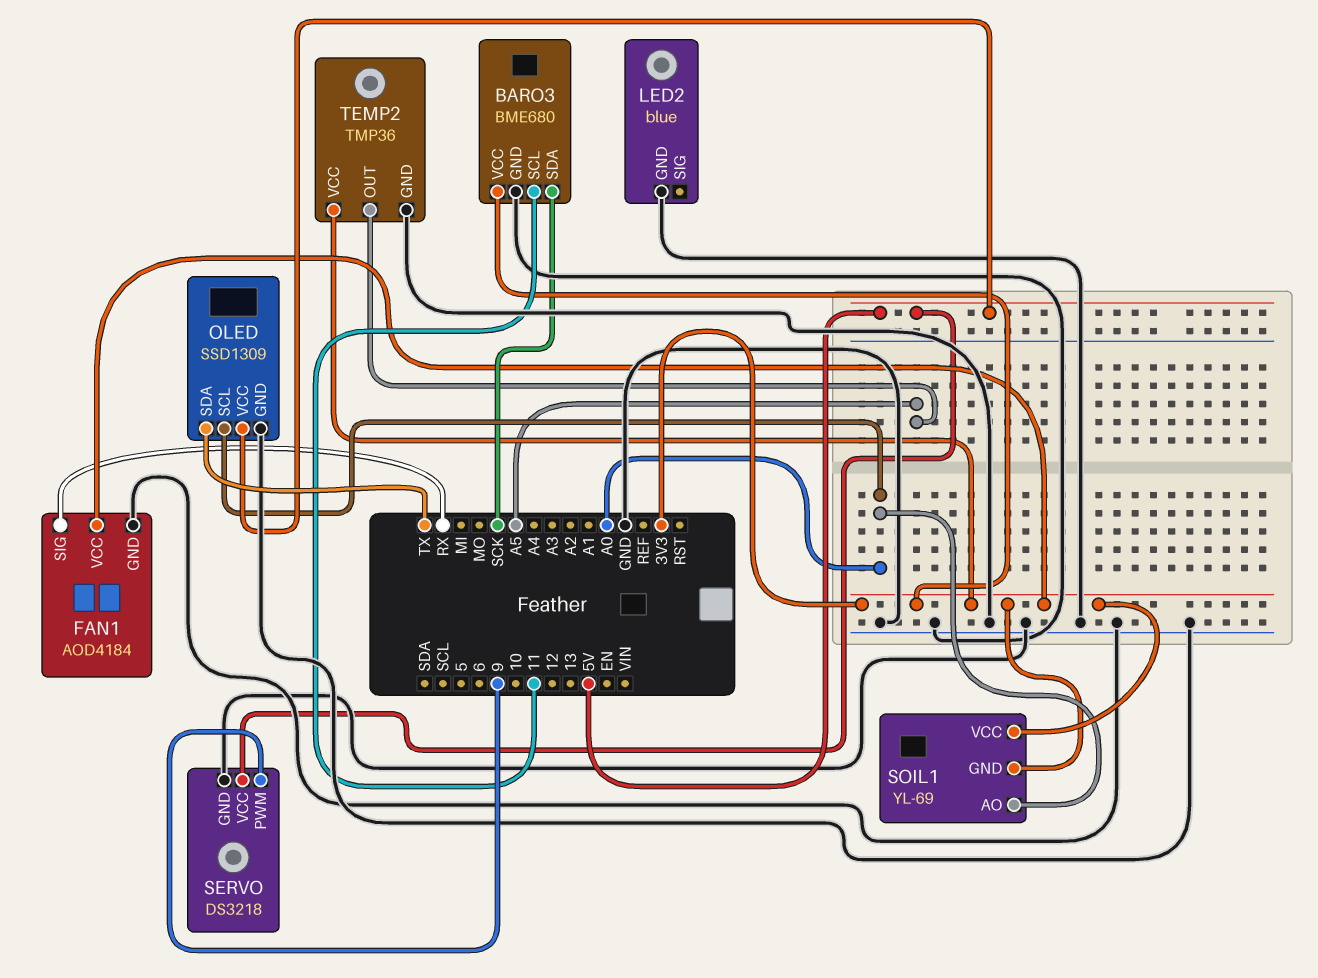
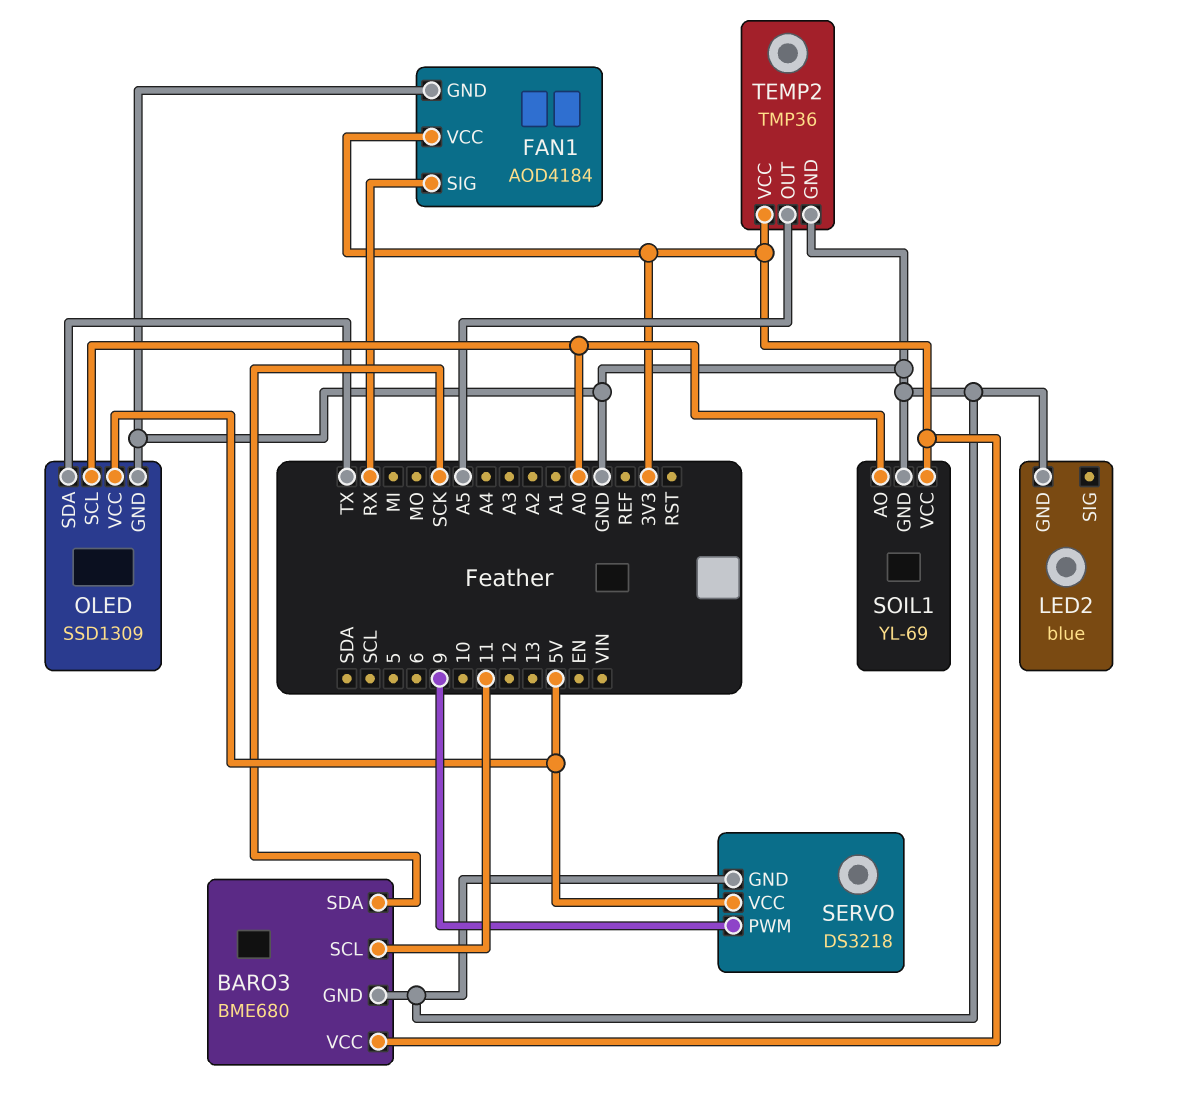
SOIL1 pin GND: 3V3 -> GND

